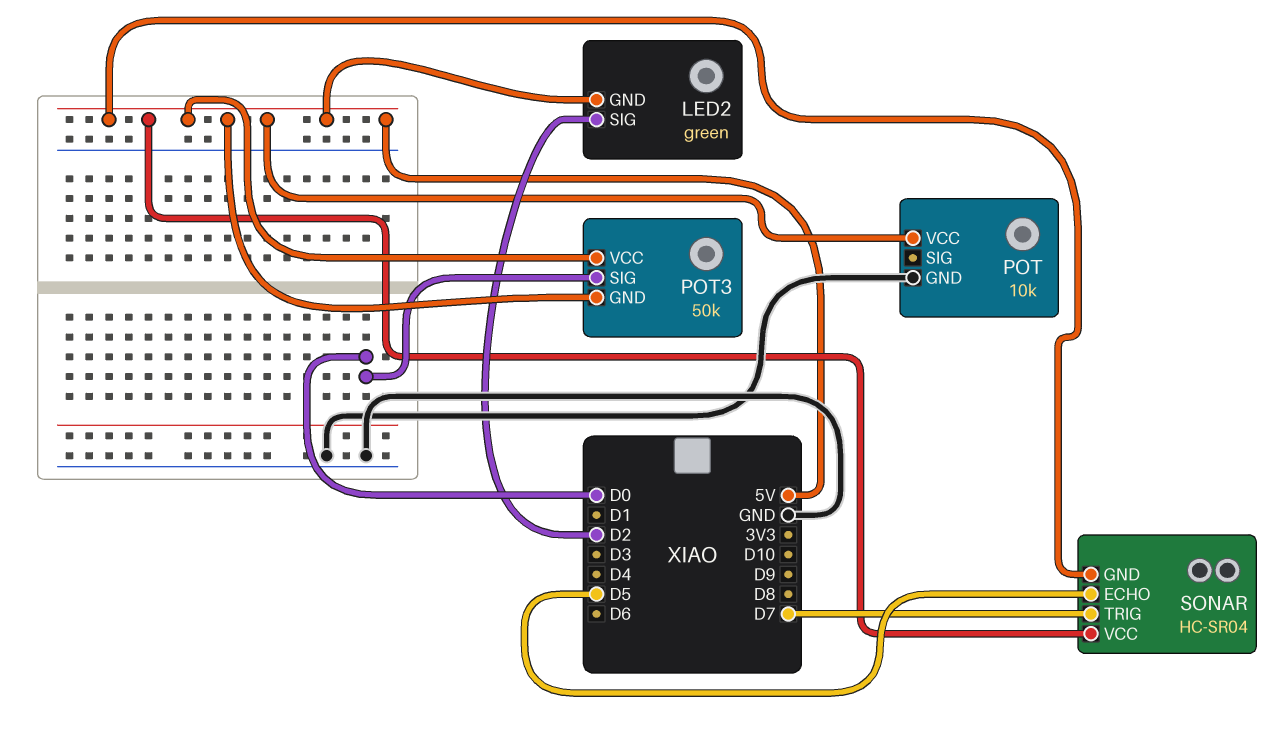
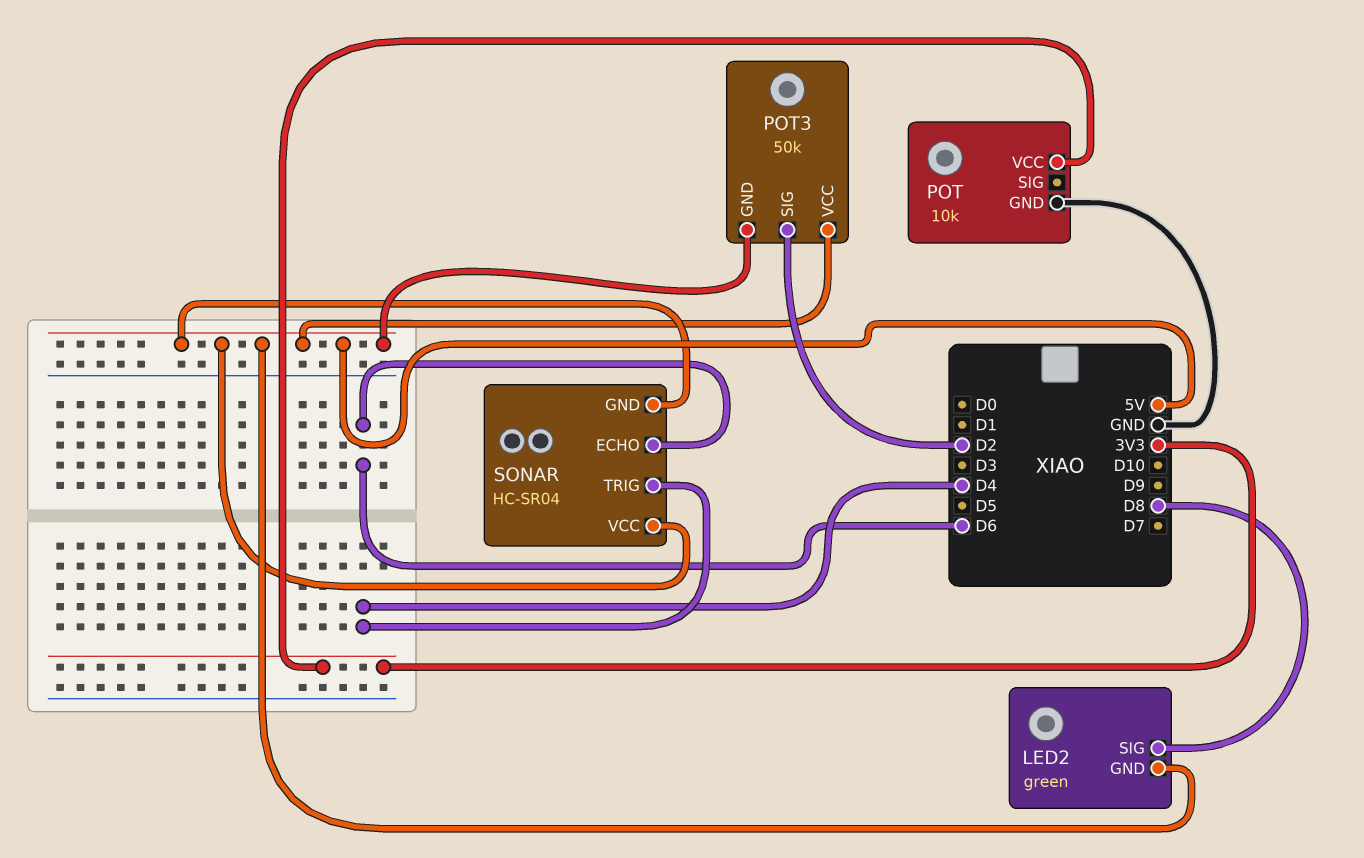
LED2 pin SIG: D2 -> D8
POT pin VCC: 5V -> 3V3
POT3 pin SIG: D0 -> D2
SONAR pin ECHO: D5 -> D6
SONAR pin TRIG: D7 -> D4

